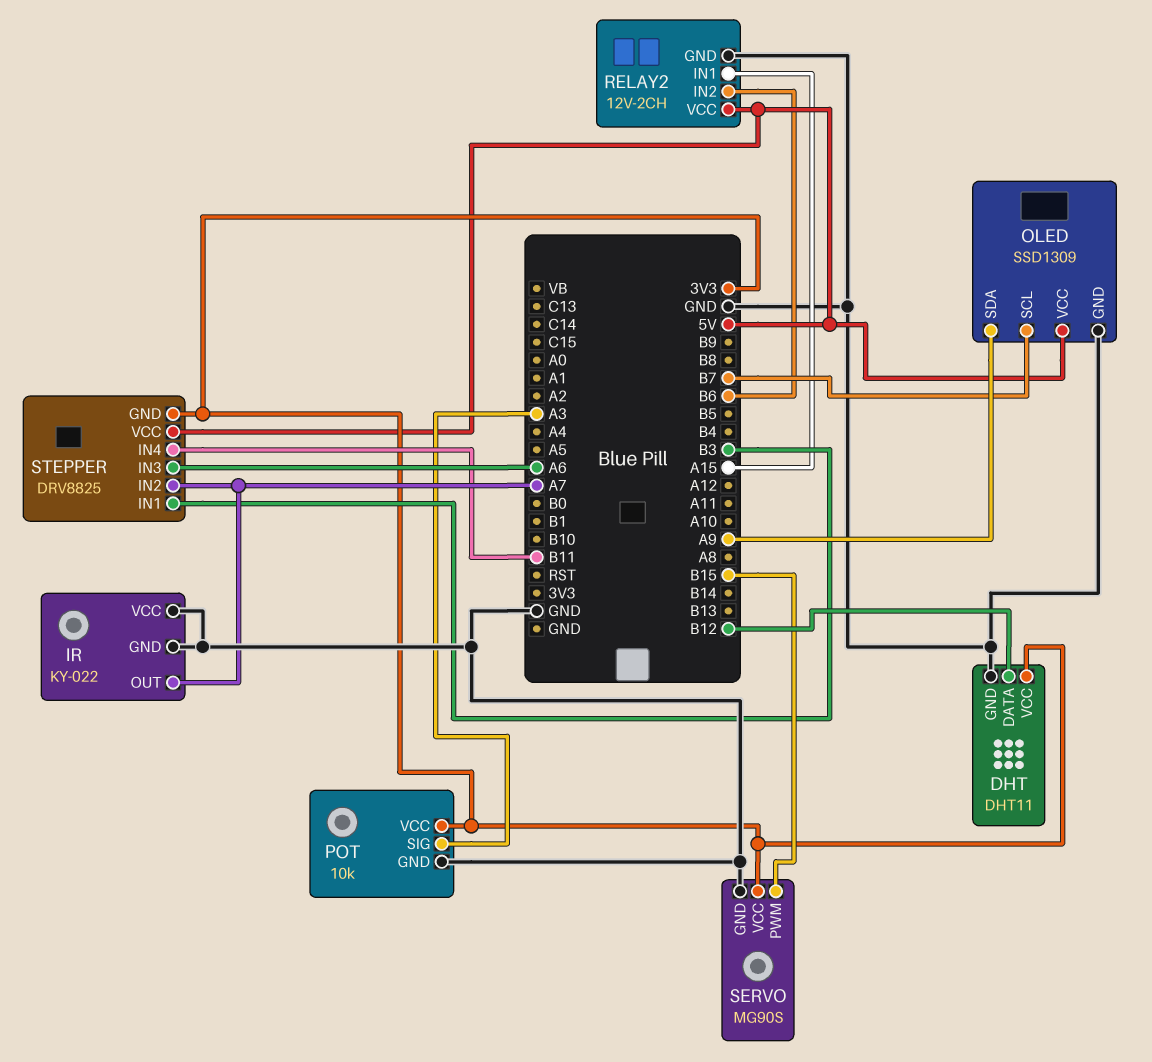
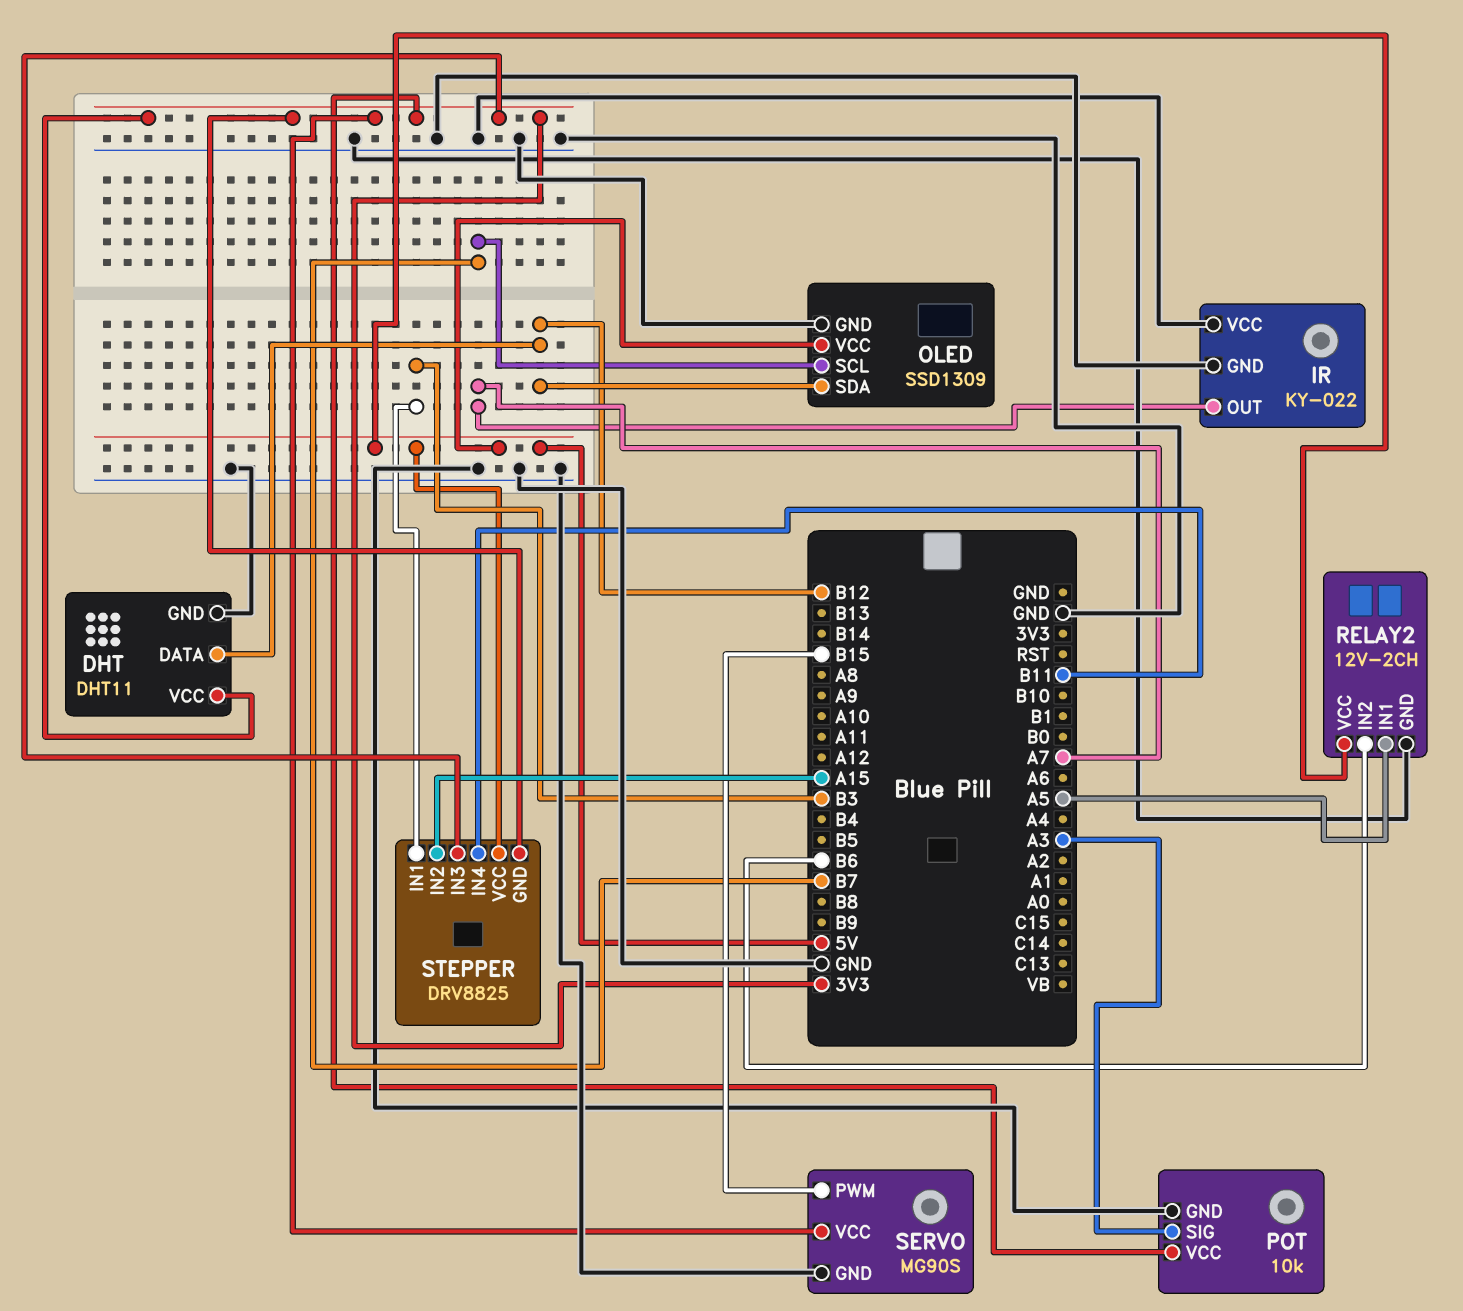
OLED pin SDA: A9 -> B12
RELAY2 pin IN1: A15 -> A5
STEPPER pin IN2: A7 -> A15
STEPPER pin IN3: A6 -> 3V3

